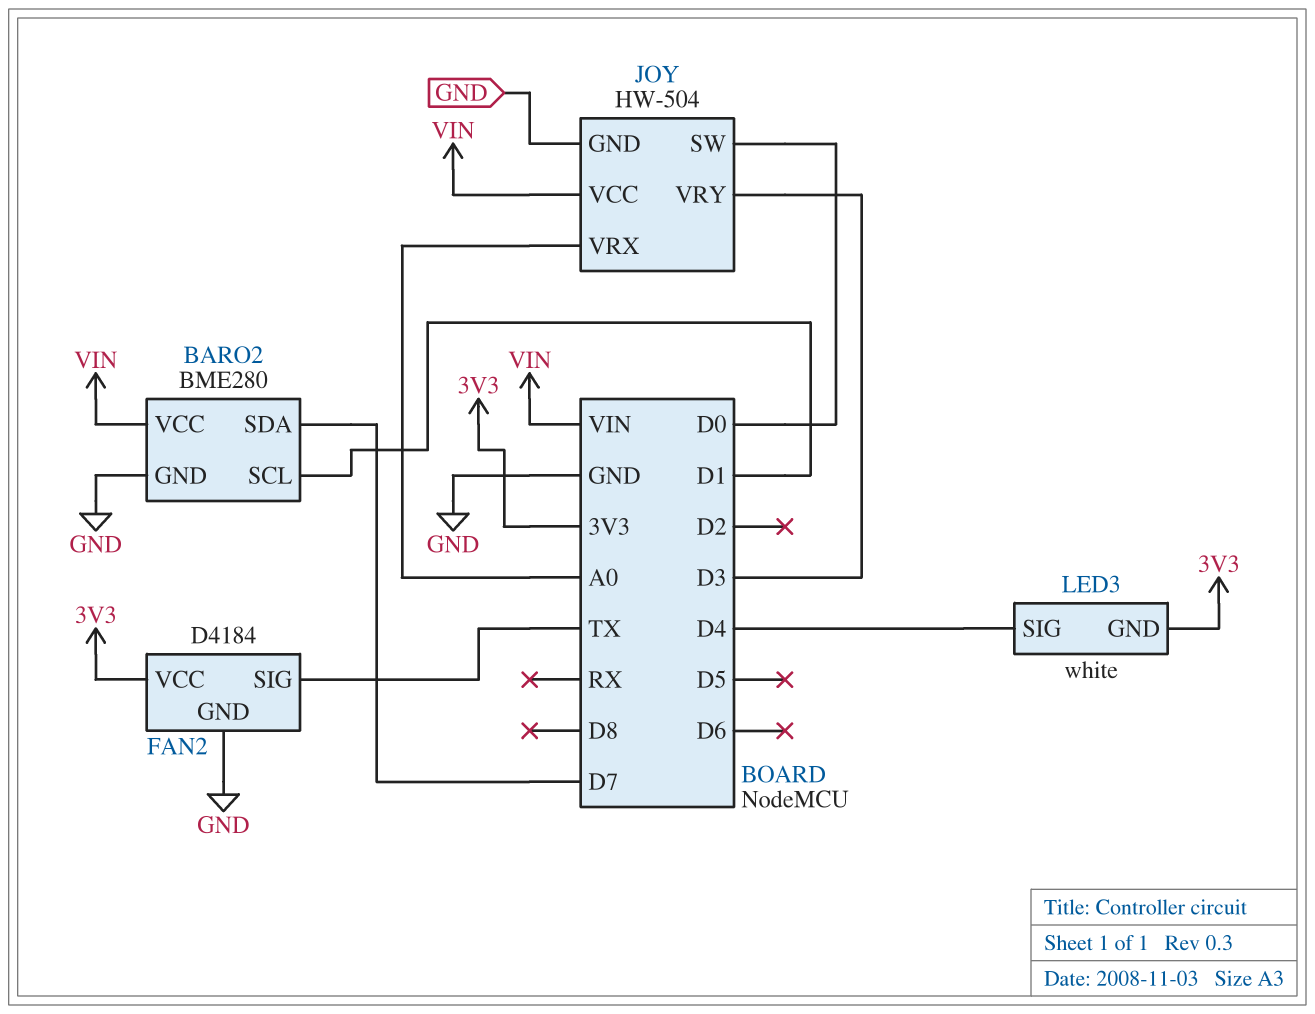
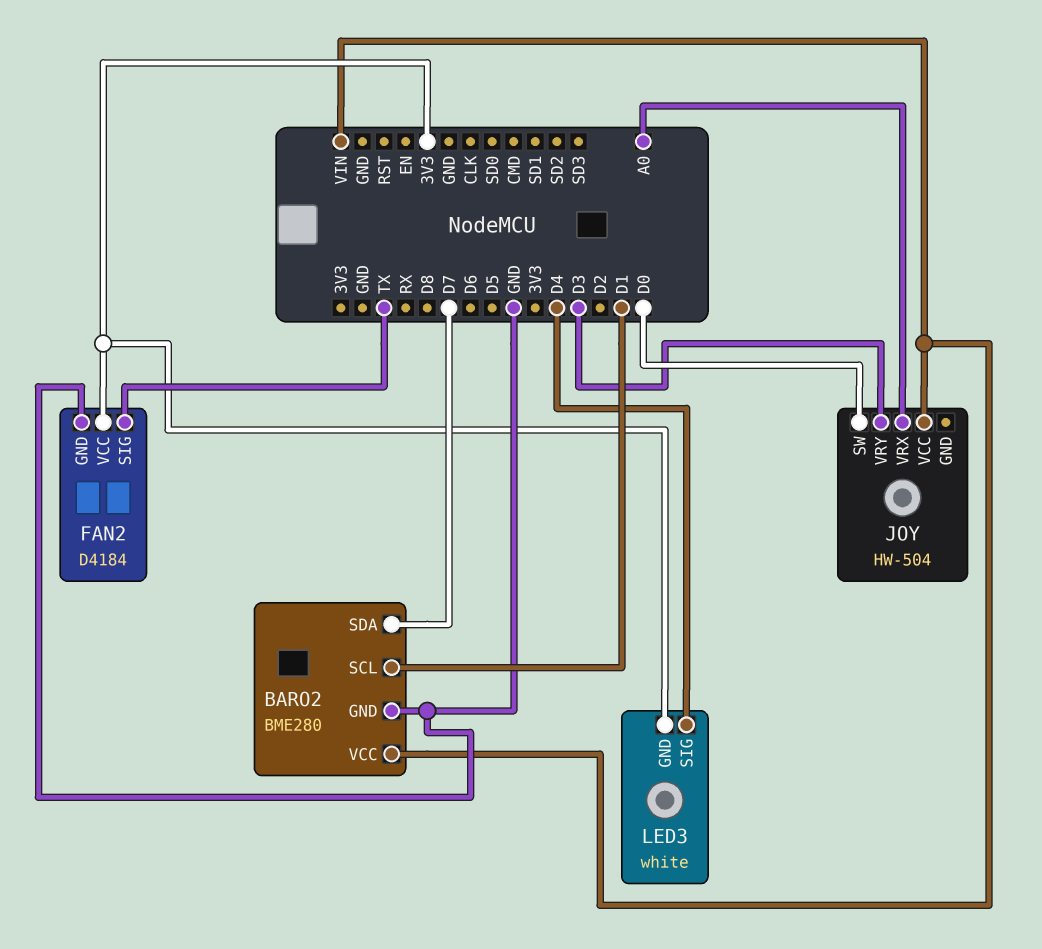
JOY pin GND: GND -> none

